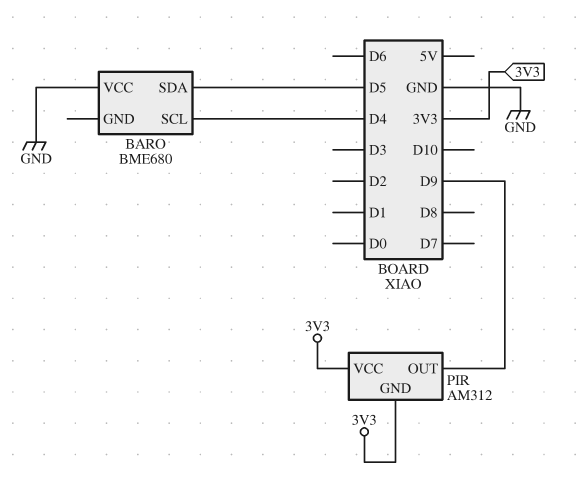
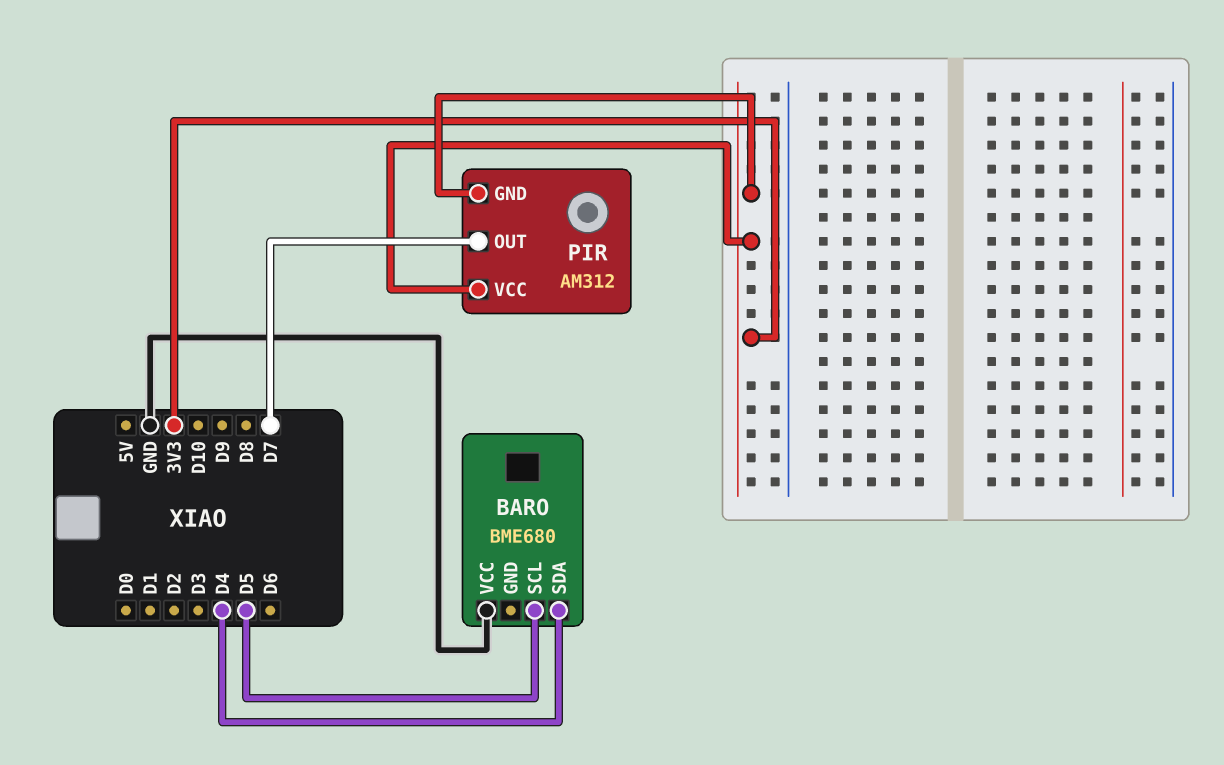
BARO pin SCL: D4 -> D5
BARO pin SDA: D5 -> D4
PIR pin OUT: D9 -> D7

